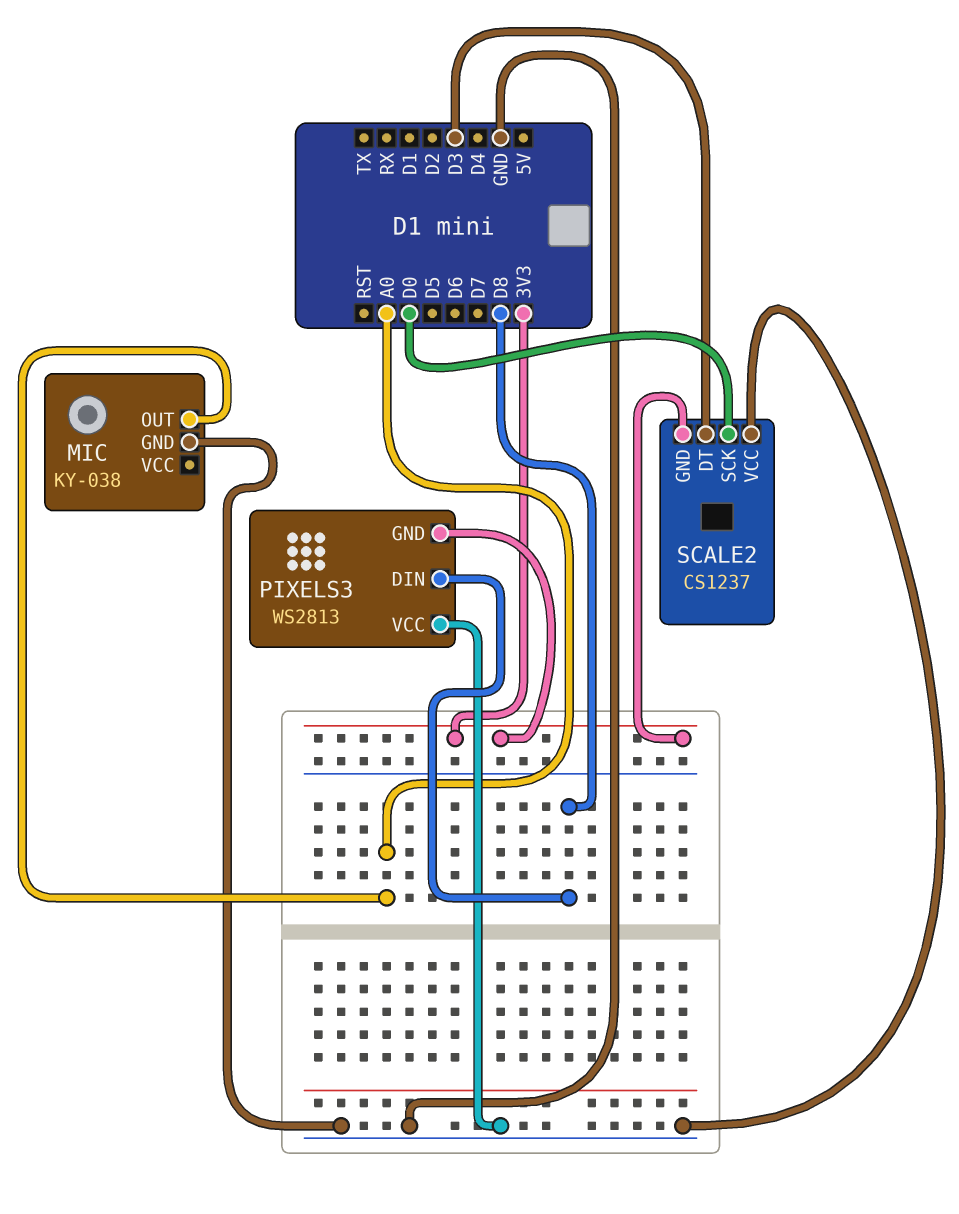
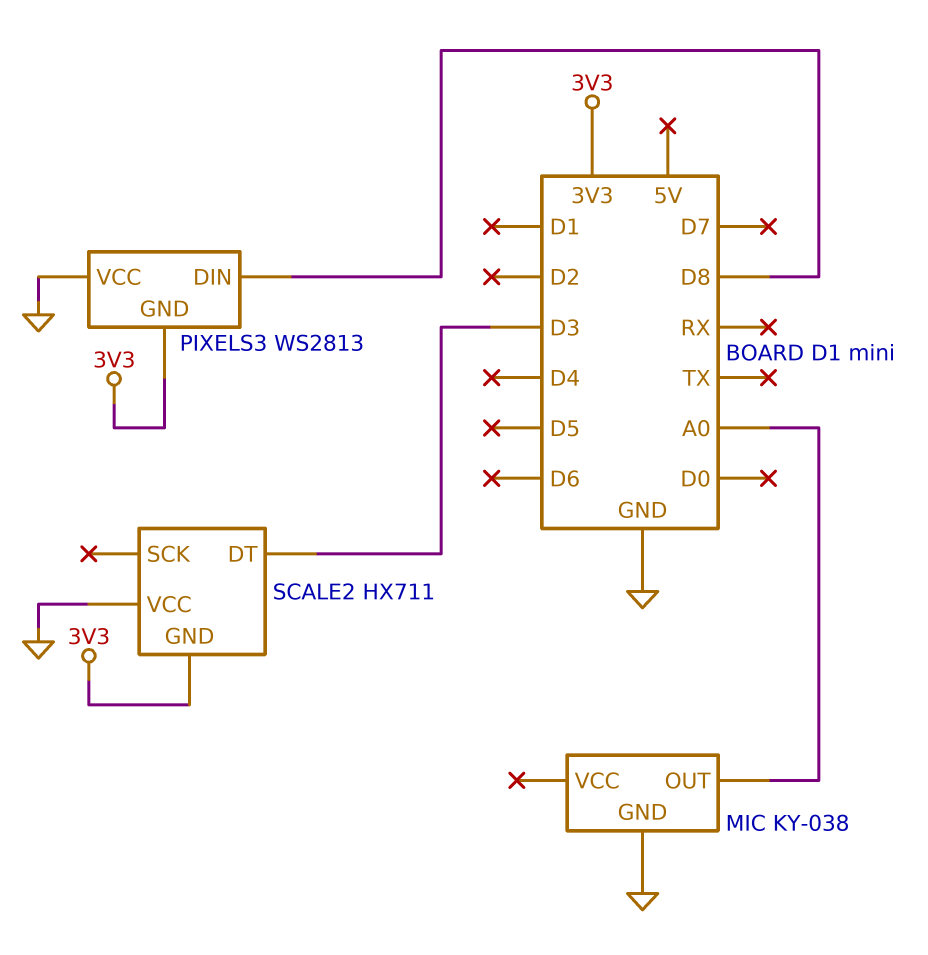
SCALE2: CS1237 -> HX711
SCALE2 pin SCK: D0 -> none

